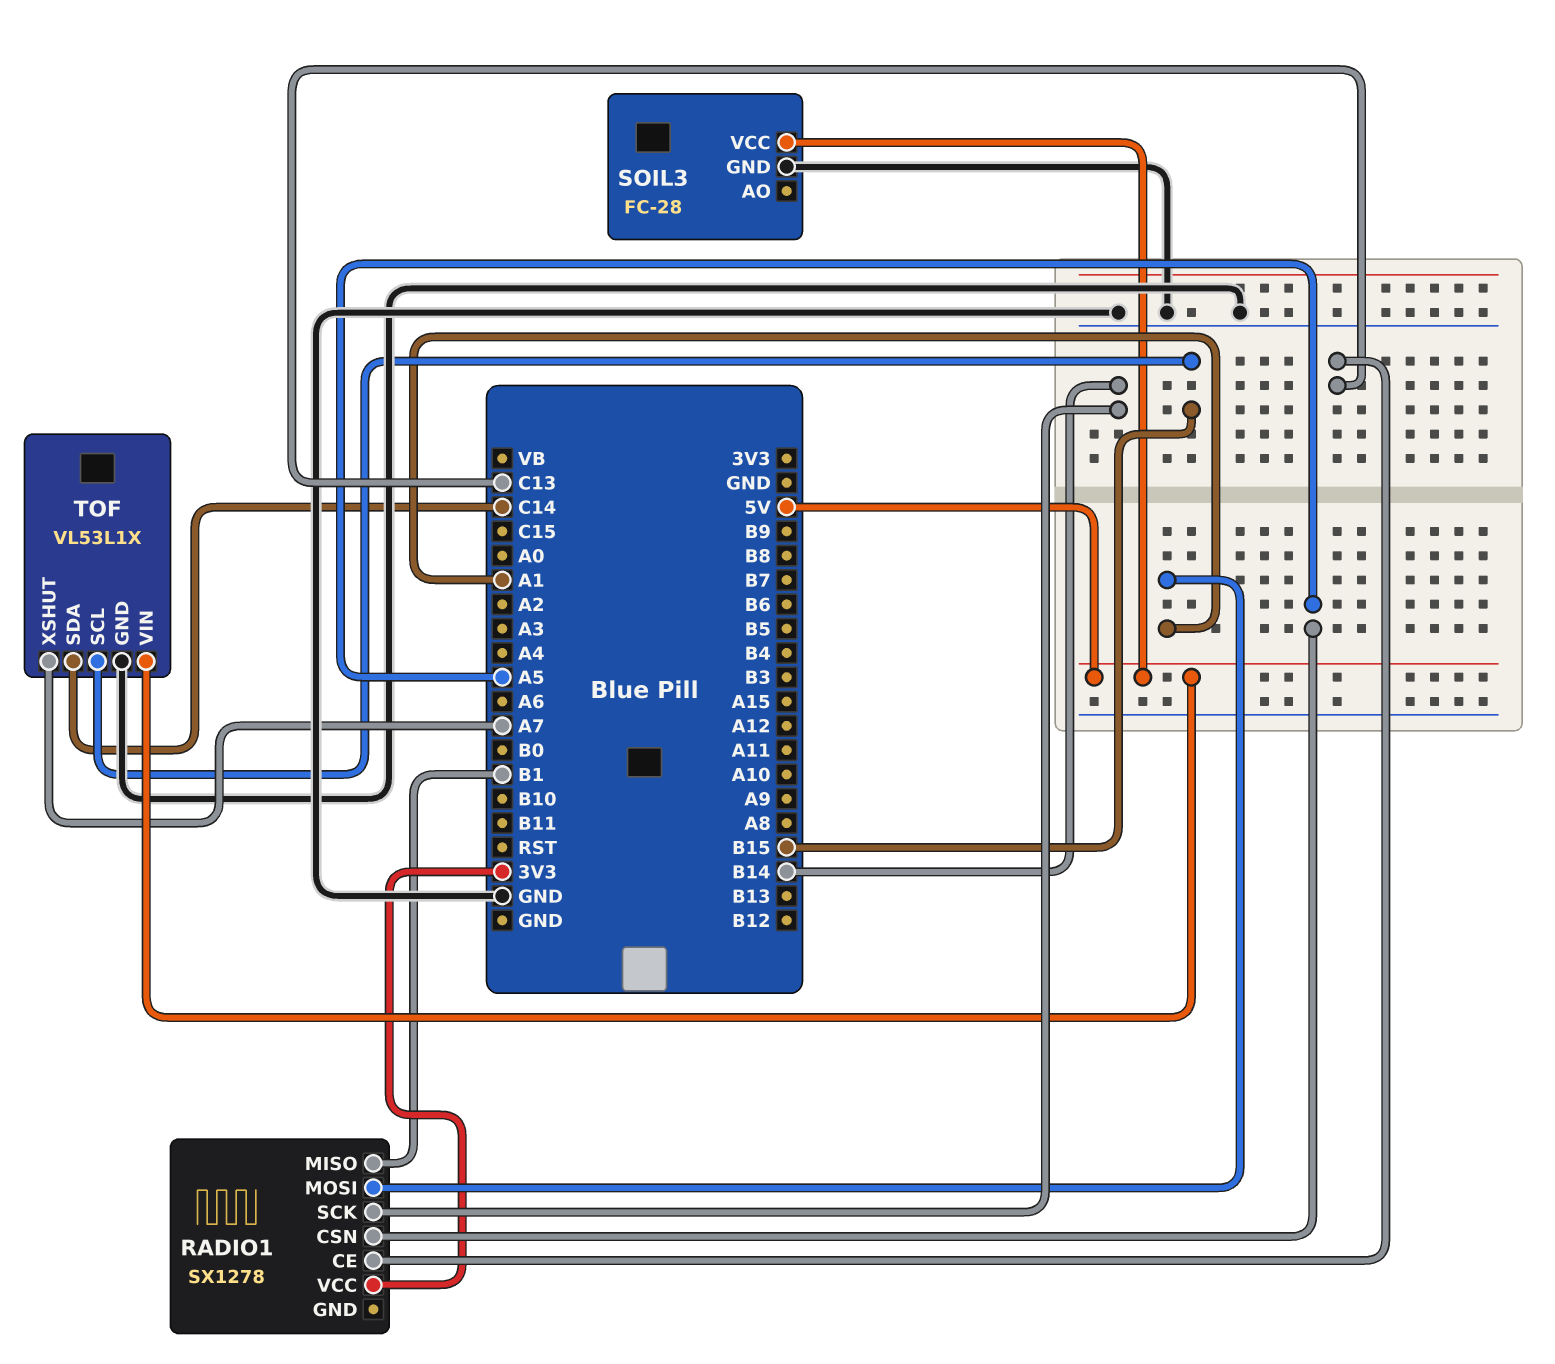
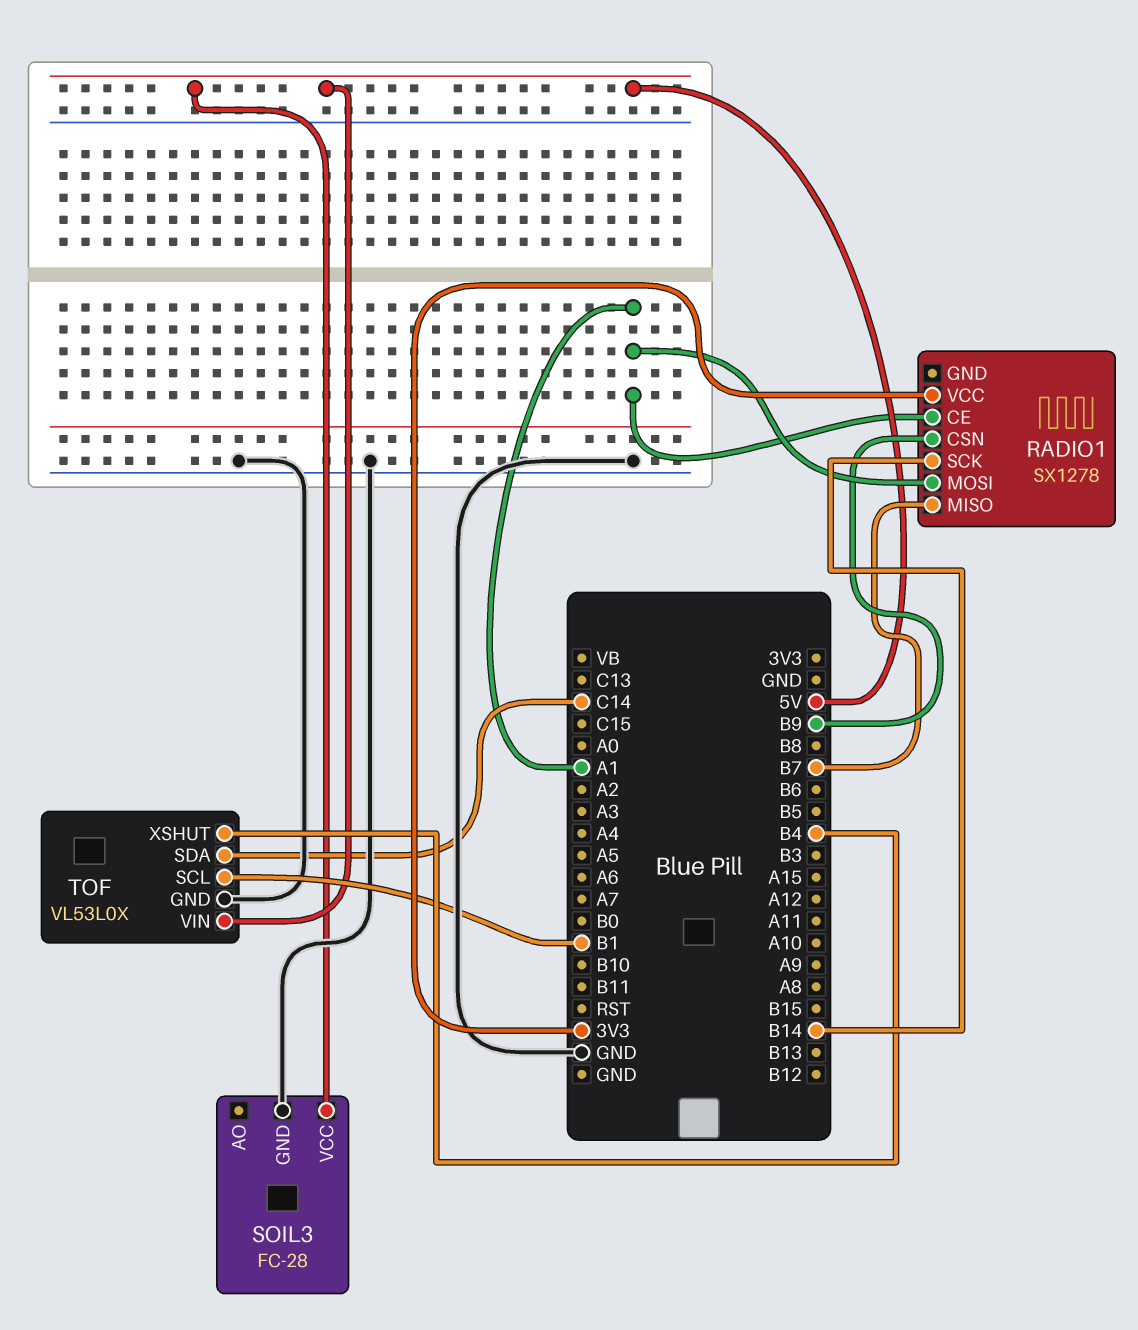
RADIO1 pin CE: C13 -> A1
RADIO1 pin CSN: A5 -> B9
RADIO1 pin MISO: B1 -> B7
TOF: VL53L1X -> VL53L0X
TOF pin SCL: B15 -> B1
TOF pin XSHUT: A7 -> B4

